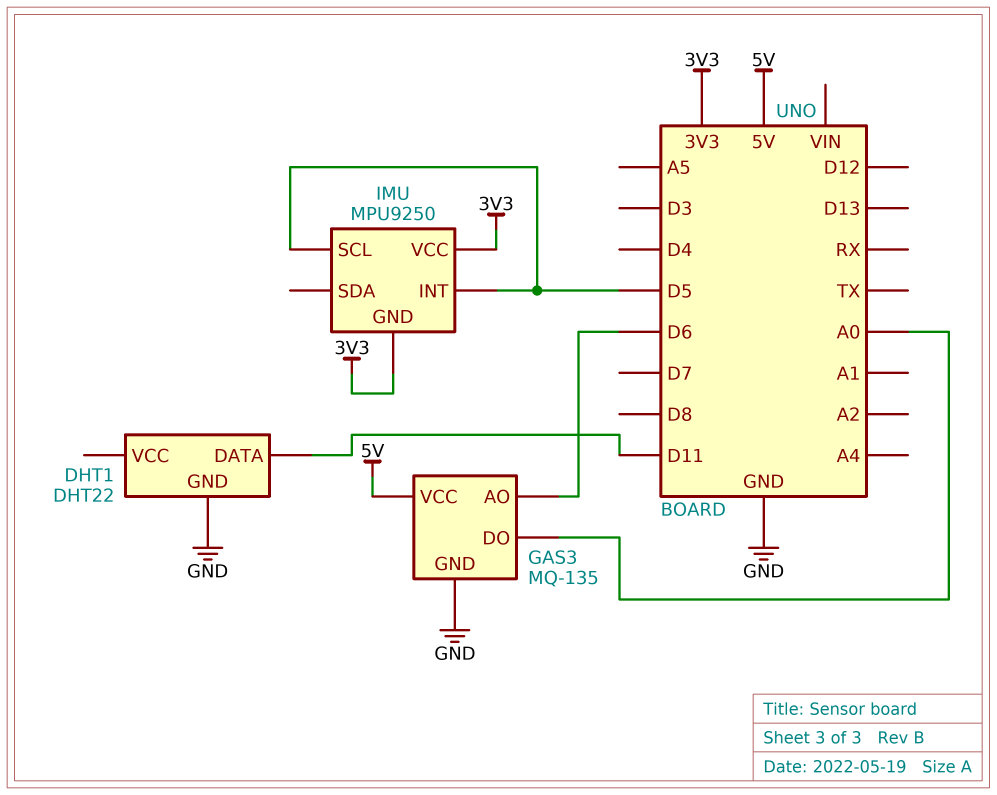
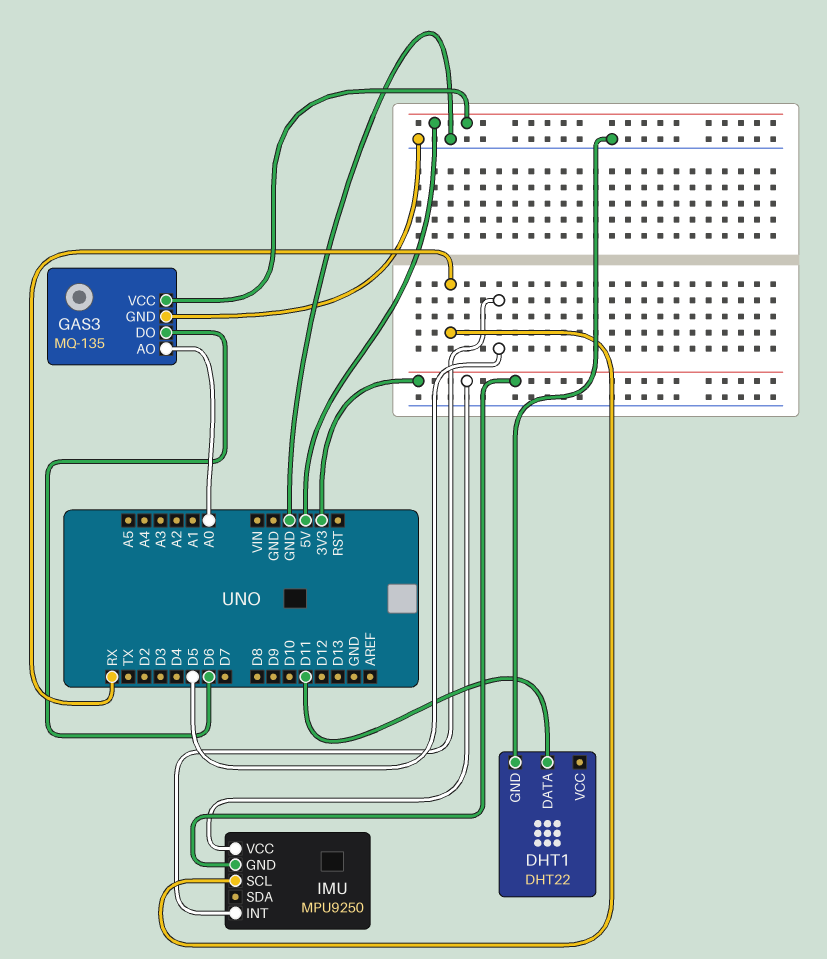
GAS3 pin AO: D6 -> A0
GAS3 pin DO: A0 -> D6
IMU pin SCL: D5 -> RX

